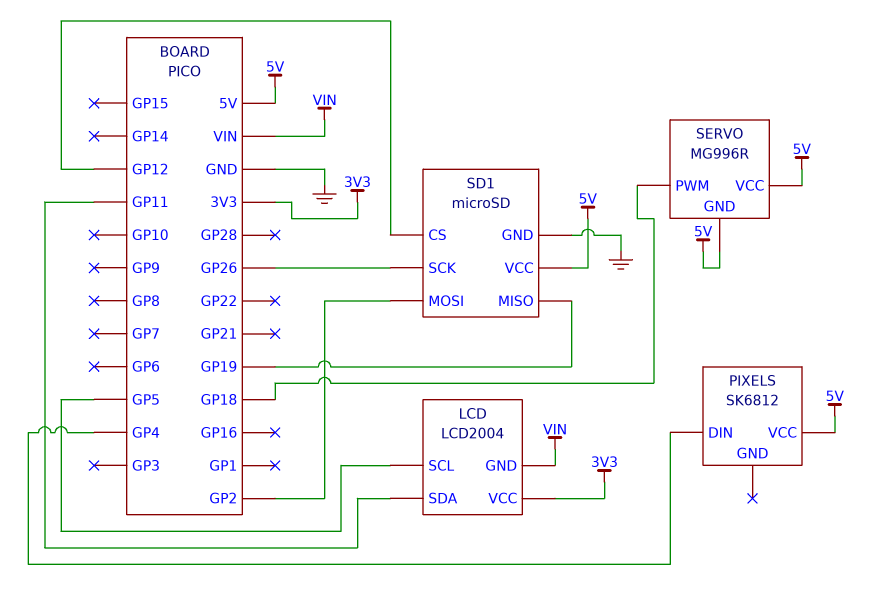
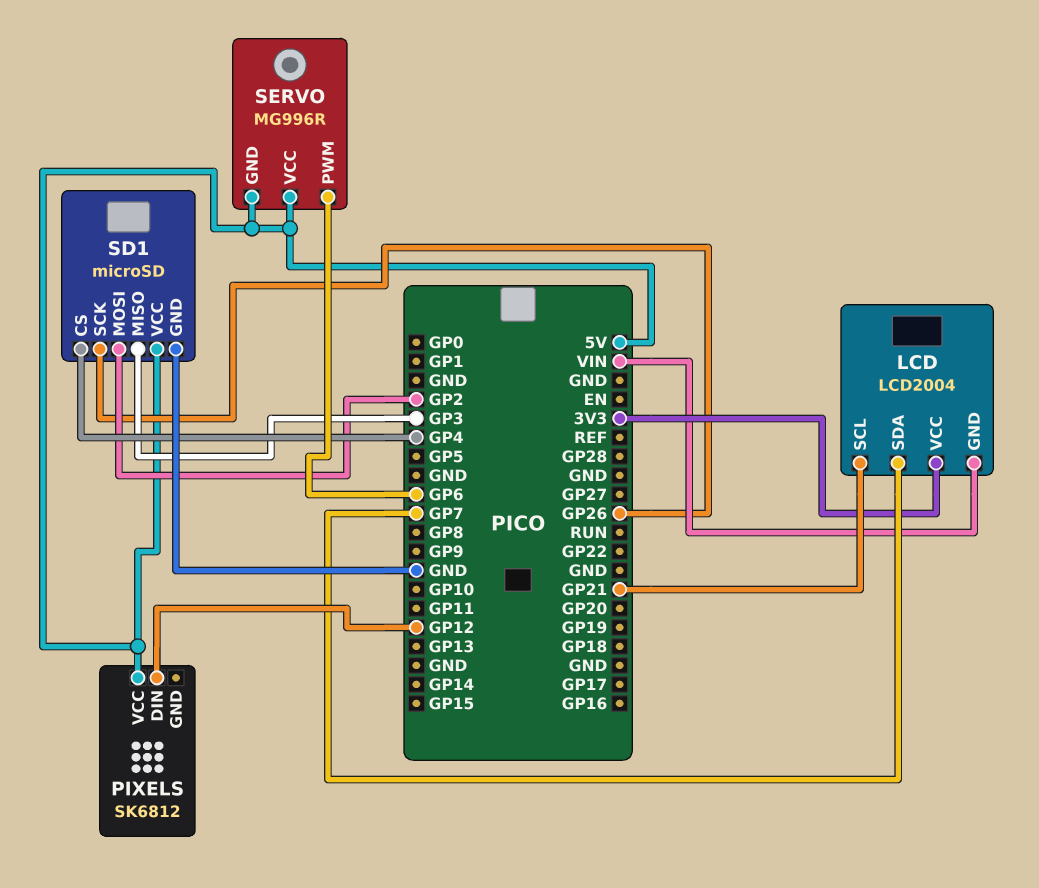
LCD pin SCL: GP5 -> GP21
LCD pin SDA: GP11 -> GP7
PIXELS pin DIN: GP4 -> GP12
SD1 pin CS: GP12 -> GP4
SD1 pin MISO: GP19 -> GP3
SERVO pin PWM: GP18 -> GP6

